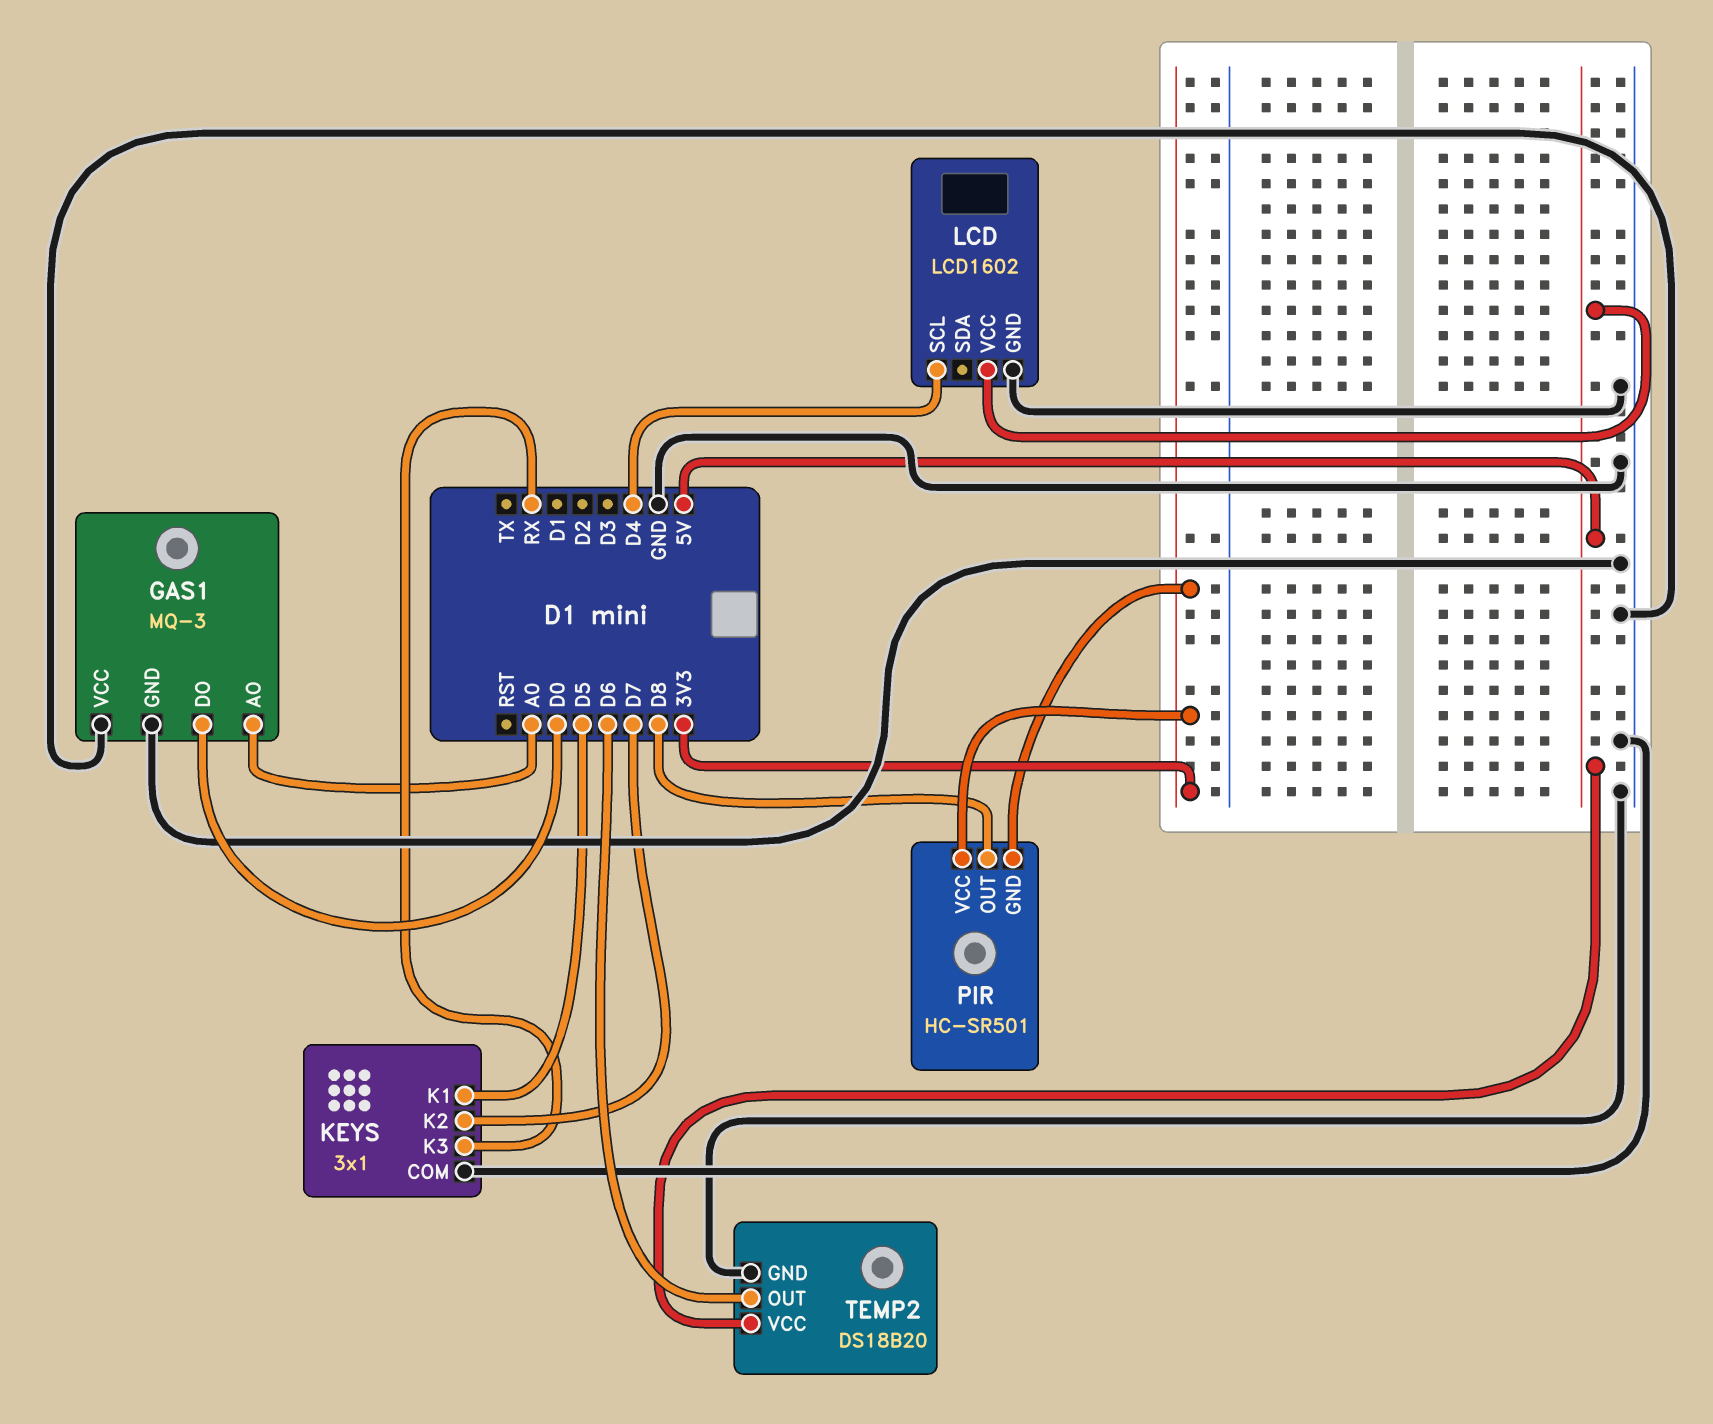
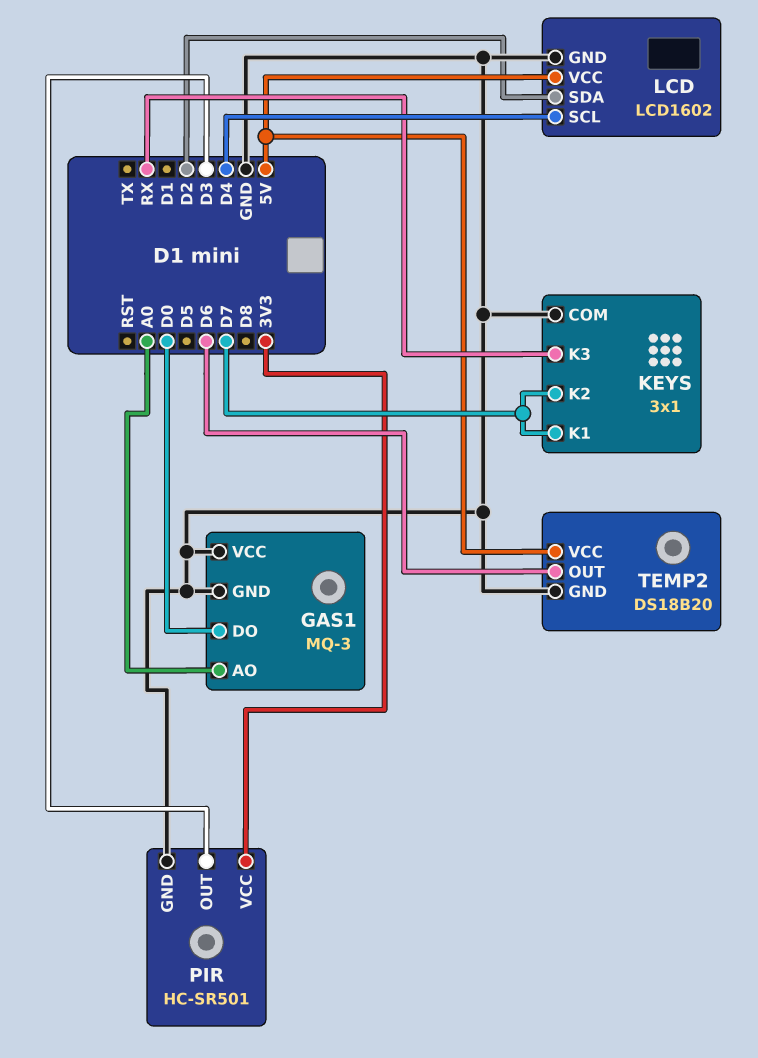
KEYS pin K1: D5 -> D7
LCD pin SDA: none -> D2
PIR pin GND: 3V3 -> GND
PIR pin OUT: D8 -> D3

